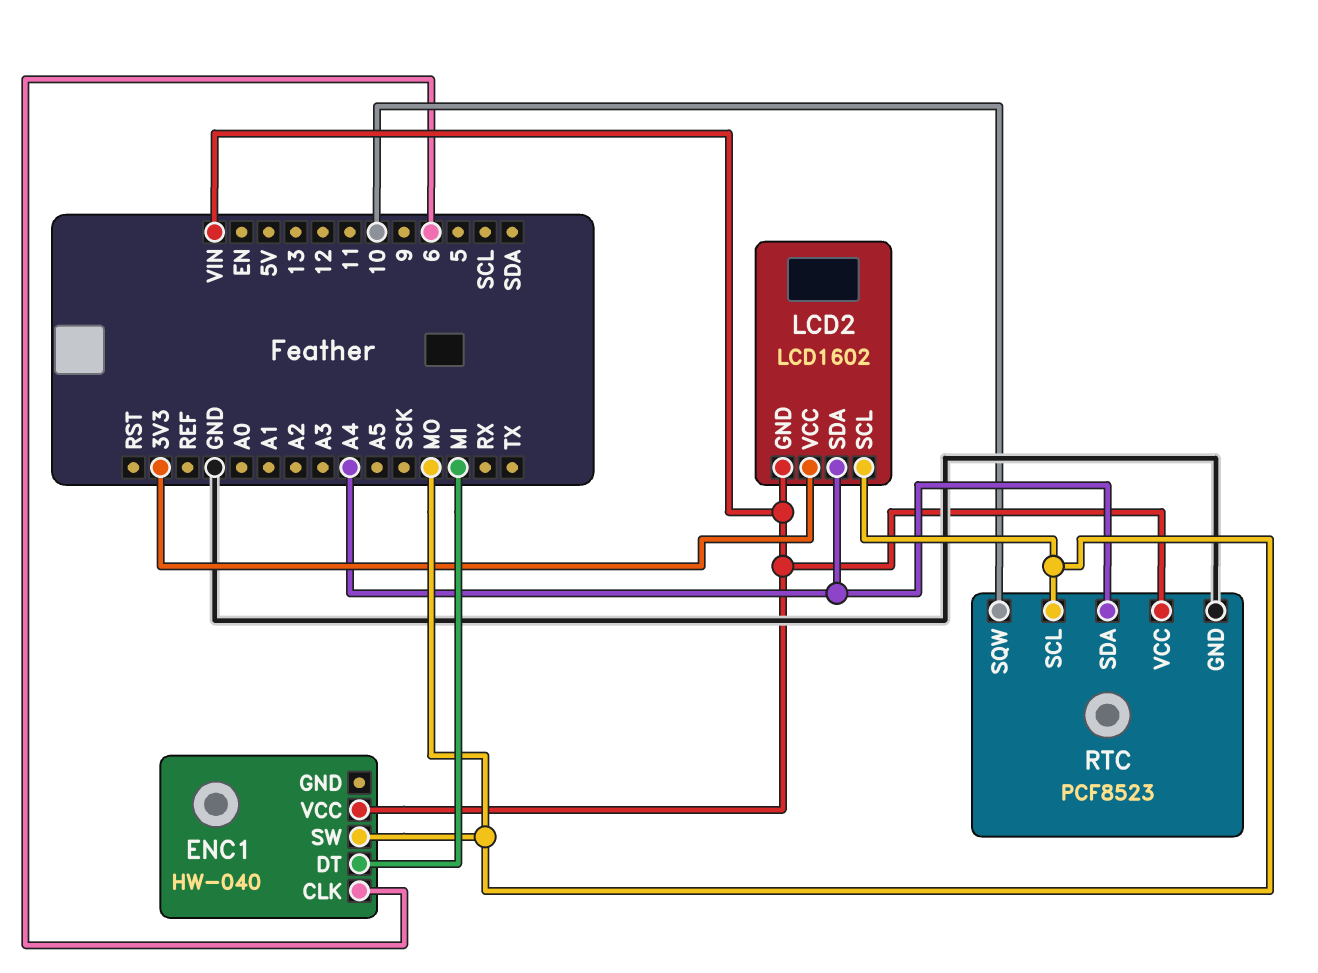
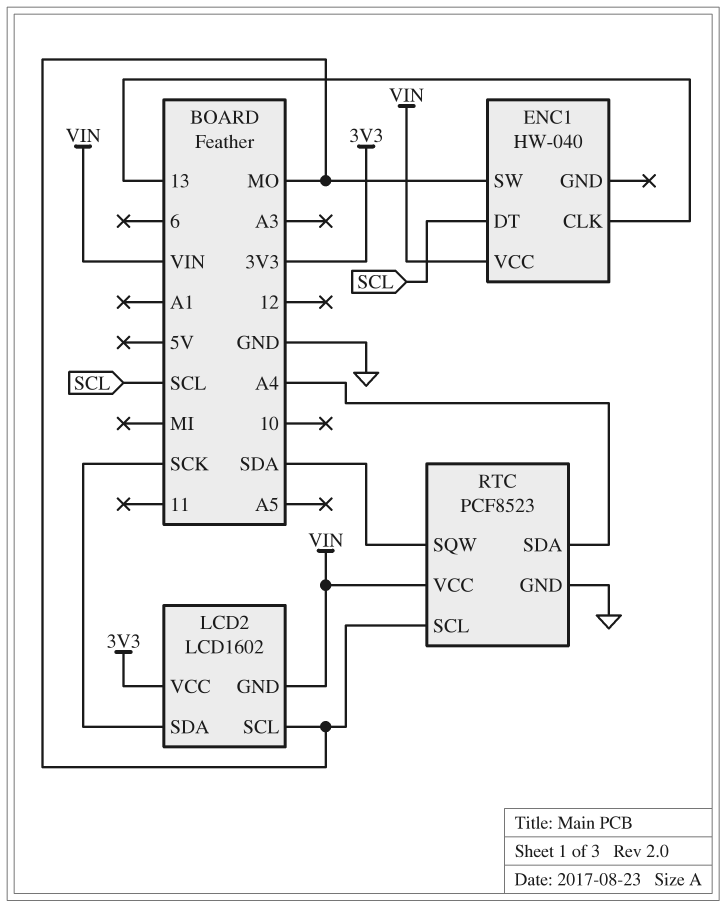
ENC1 pin CLK: 6 -> 13
ENC1 pin DT: MI -> SCL
LCD2 pin SDA: A4 -> SCK
RTC pin SQW: 10 -> SDA

